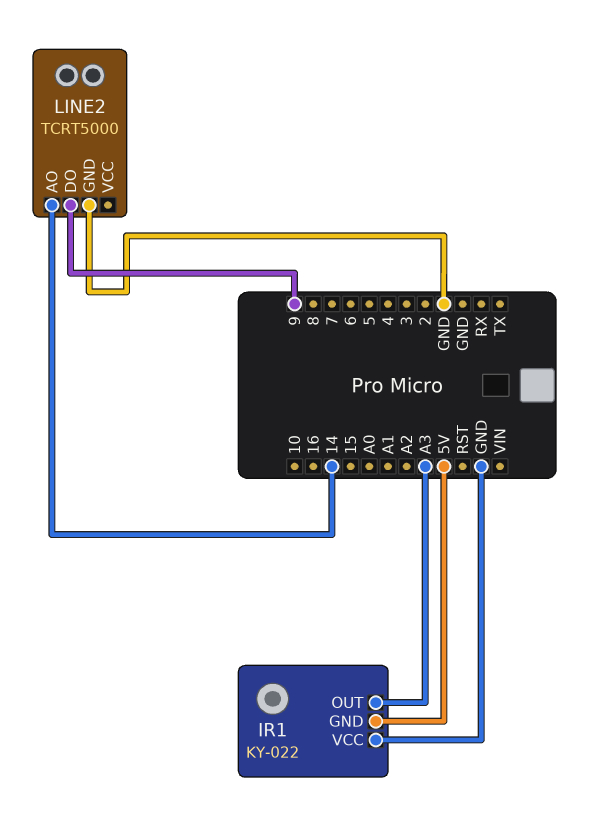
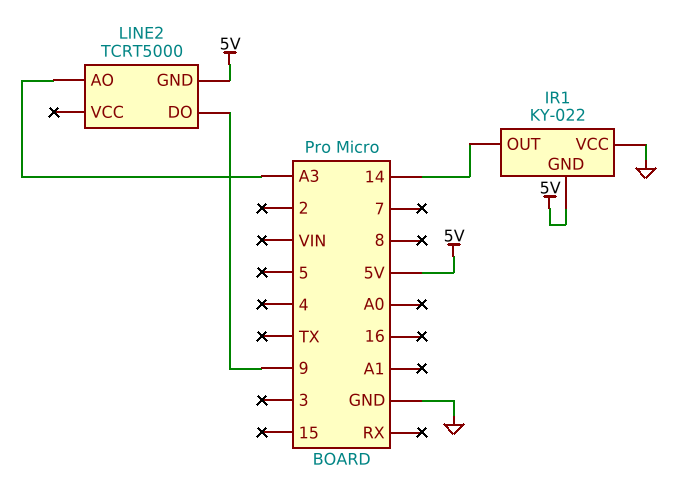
IR1 pin OUT: A3 -> 14
LINE2 pin AO: 14 -> A3
LINE2 pin GND: GND -> 5V

